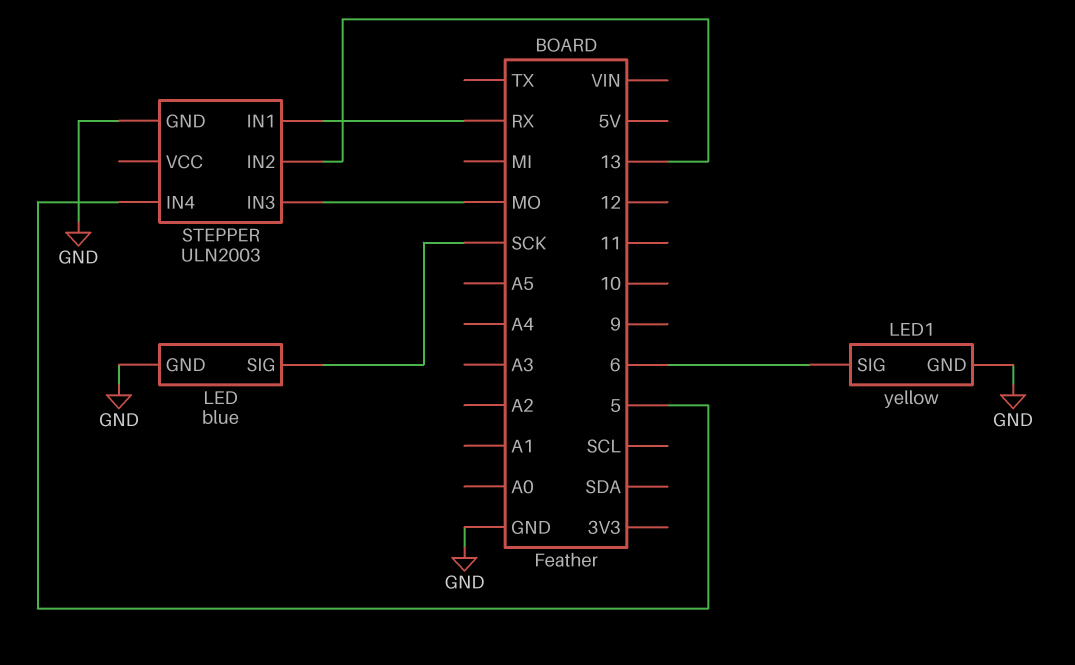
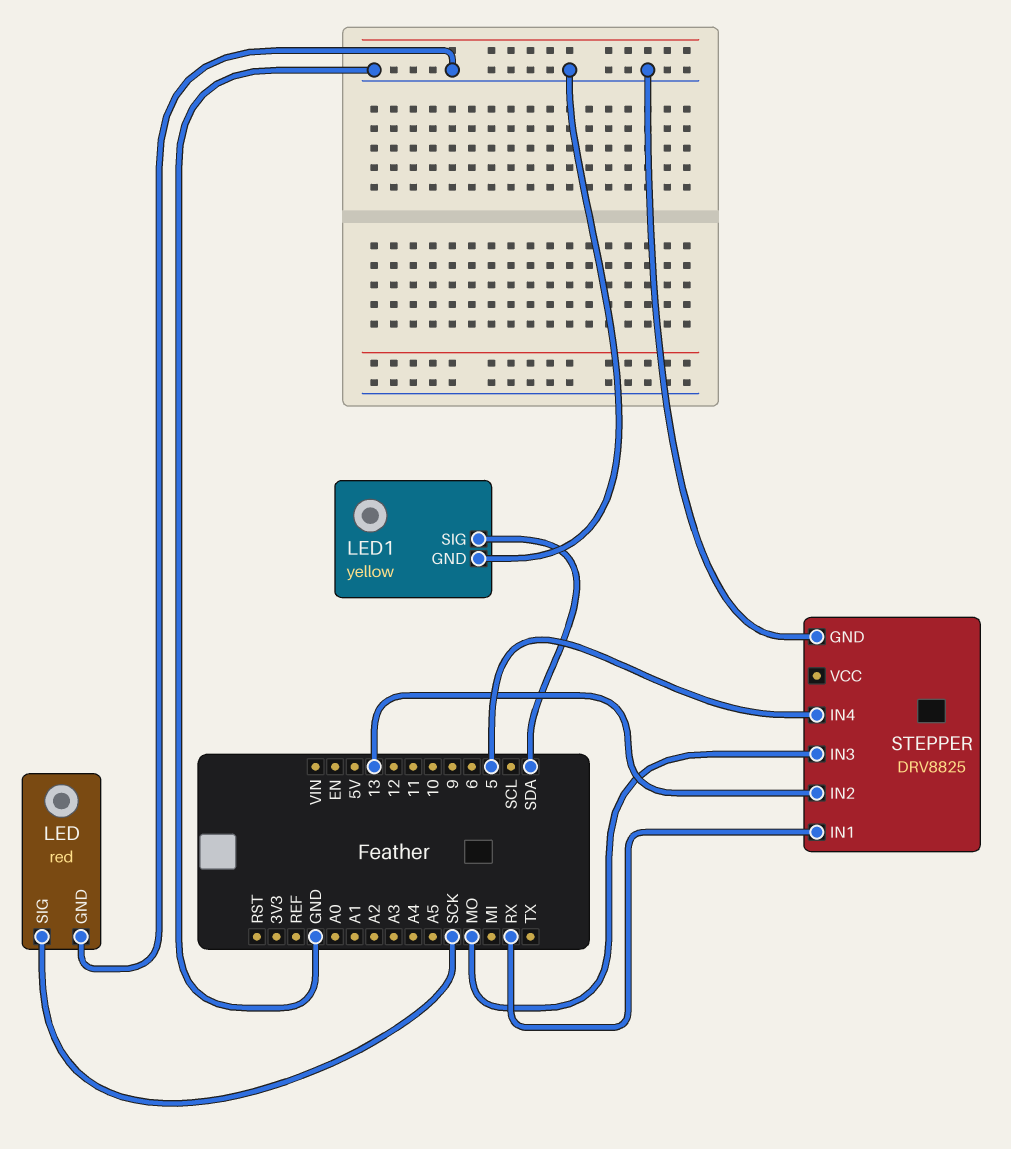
LED: blue -> red
LED1 pin SIG: 6 -> SDA
STEPPER: ULN2003 -> DRV8825

